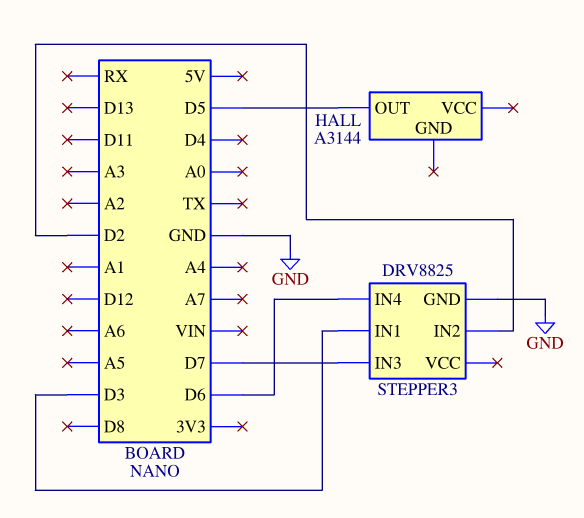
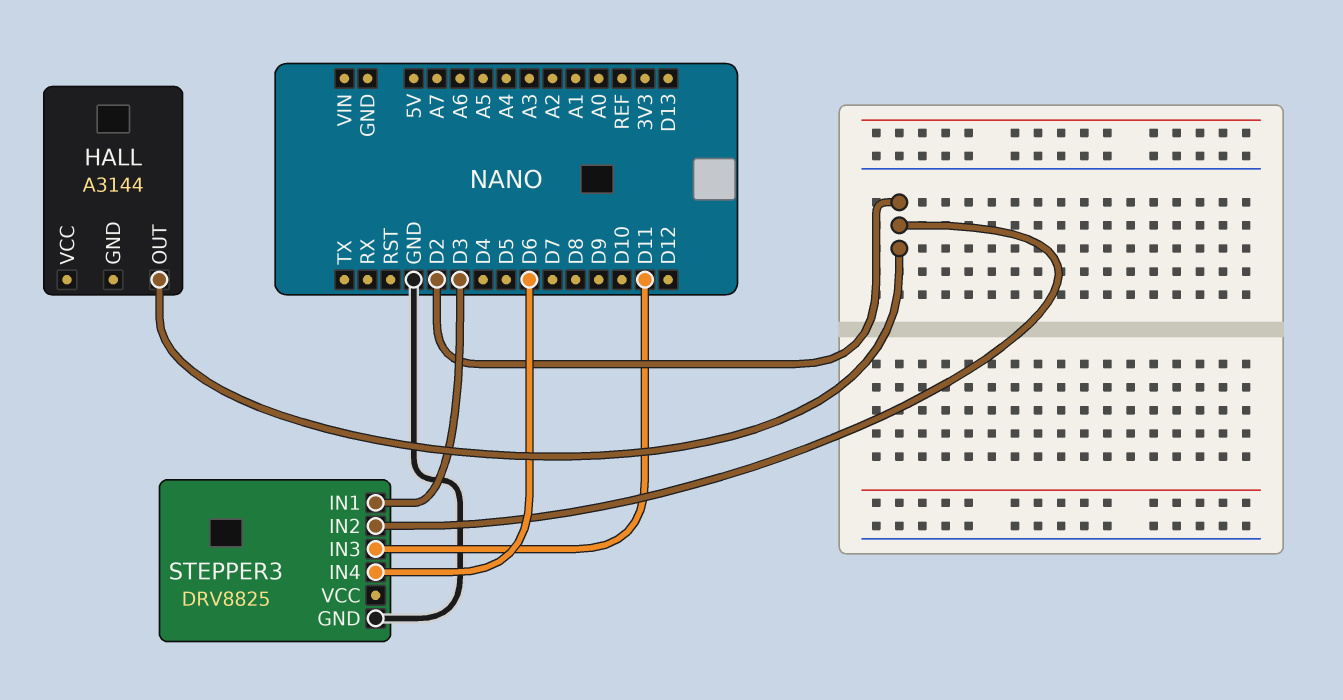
HALL pin OUT: D5 -> D2
STEPPER3 pin IN3: D7 -> D11

